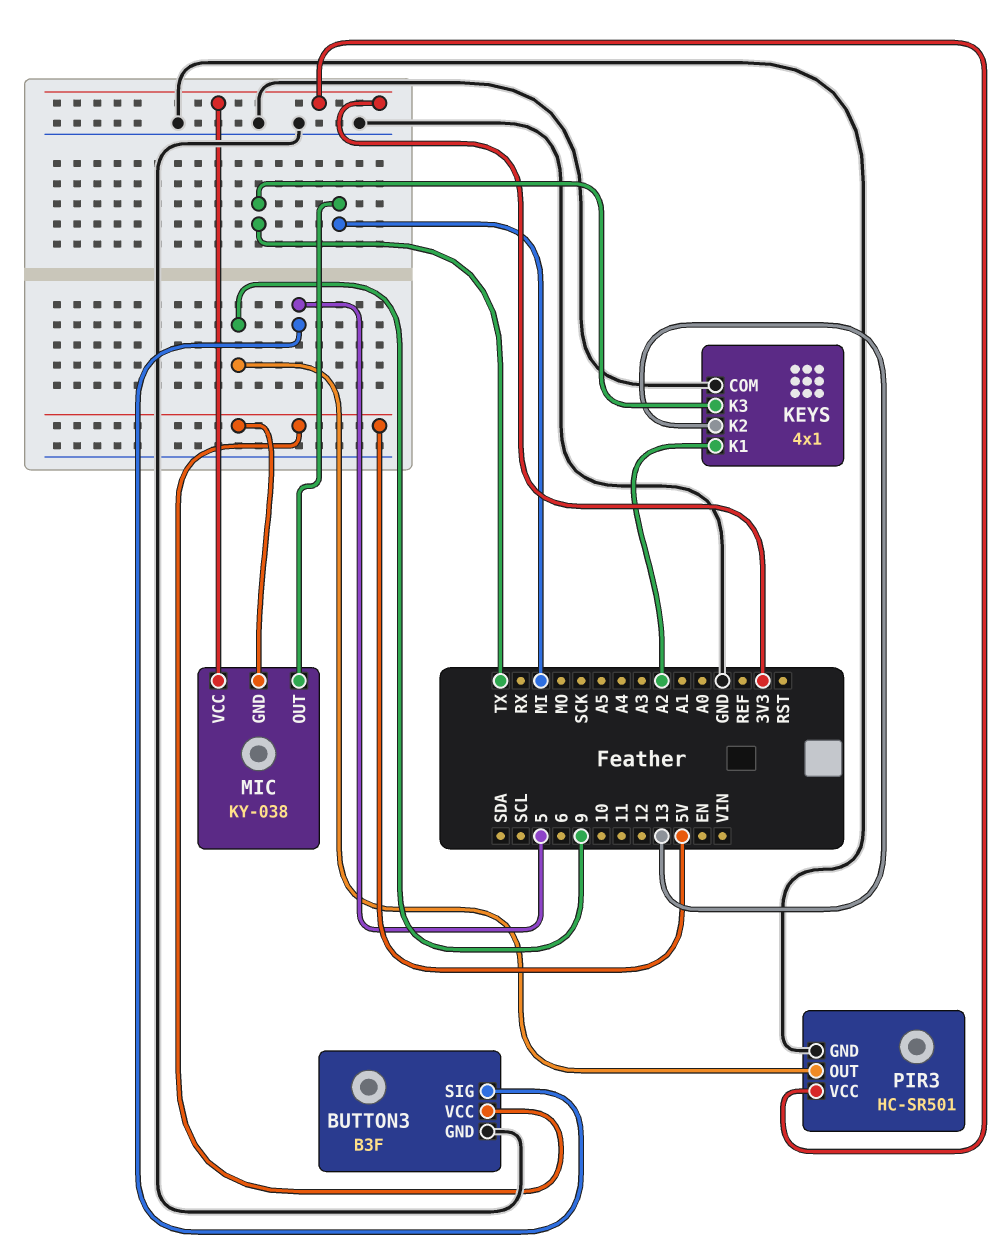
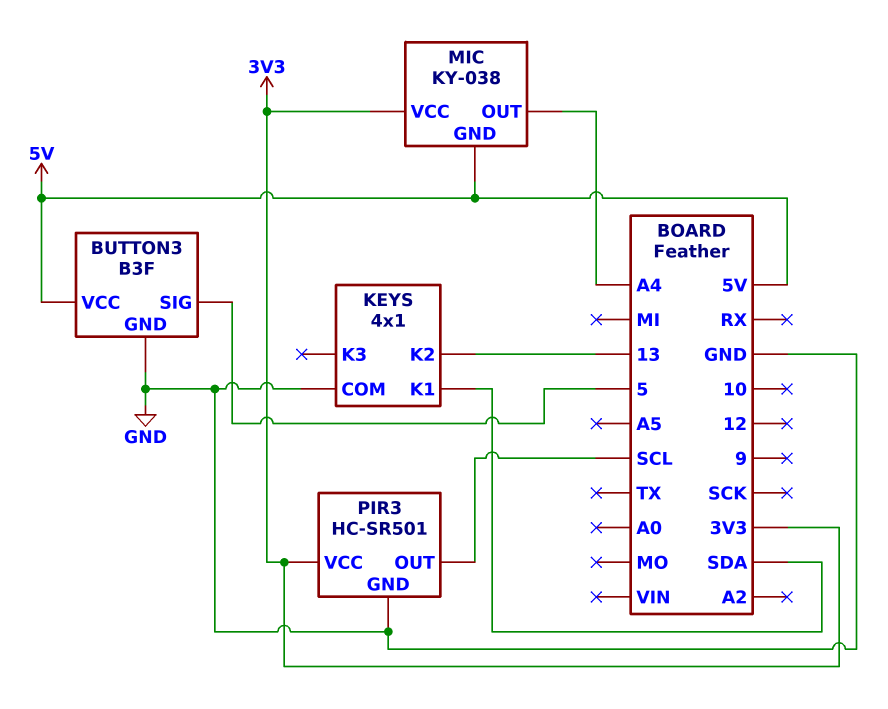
KEYS pin K1: A2 -> SDA
KEYS pin K3: TX -> none
MIC pin OUT: MI -> A4
PIR3 pin OUT: 9 -> SCL

